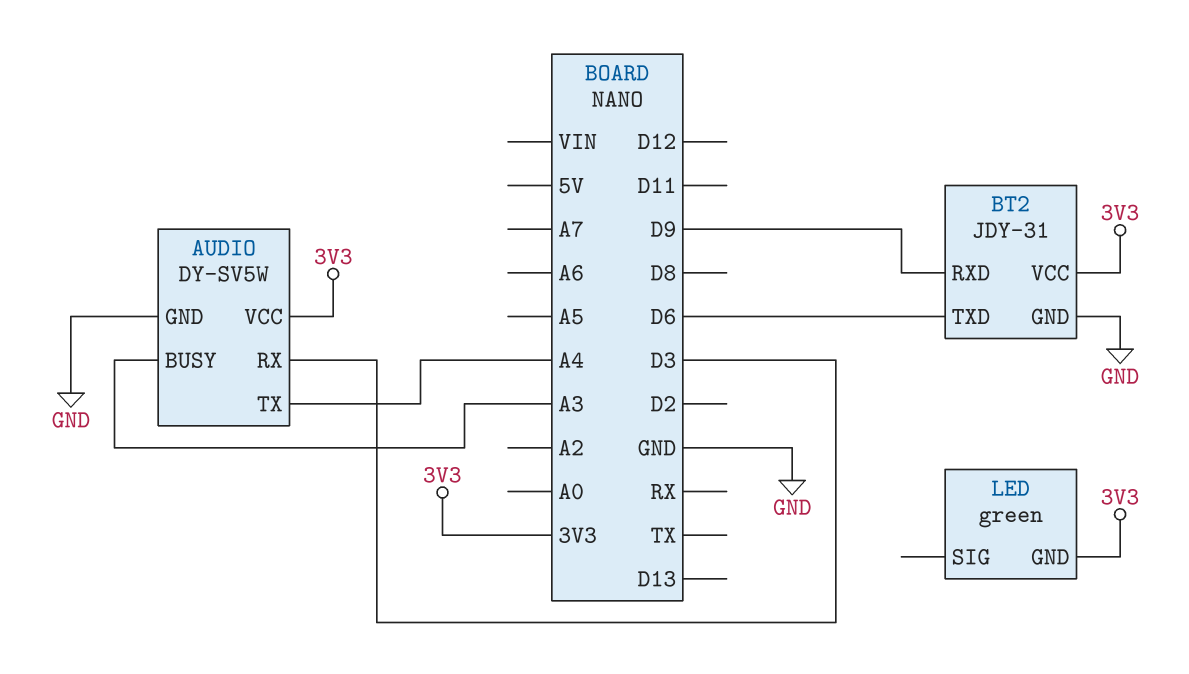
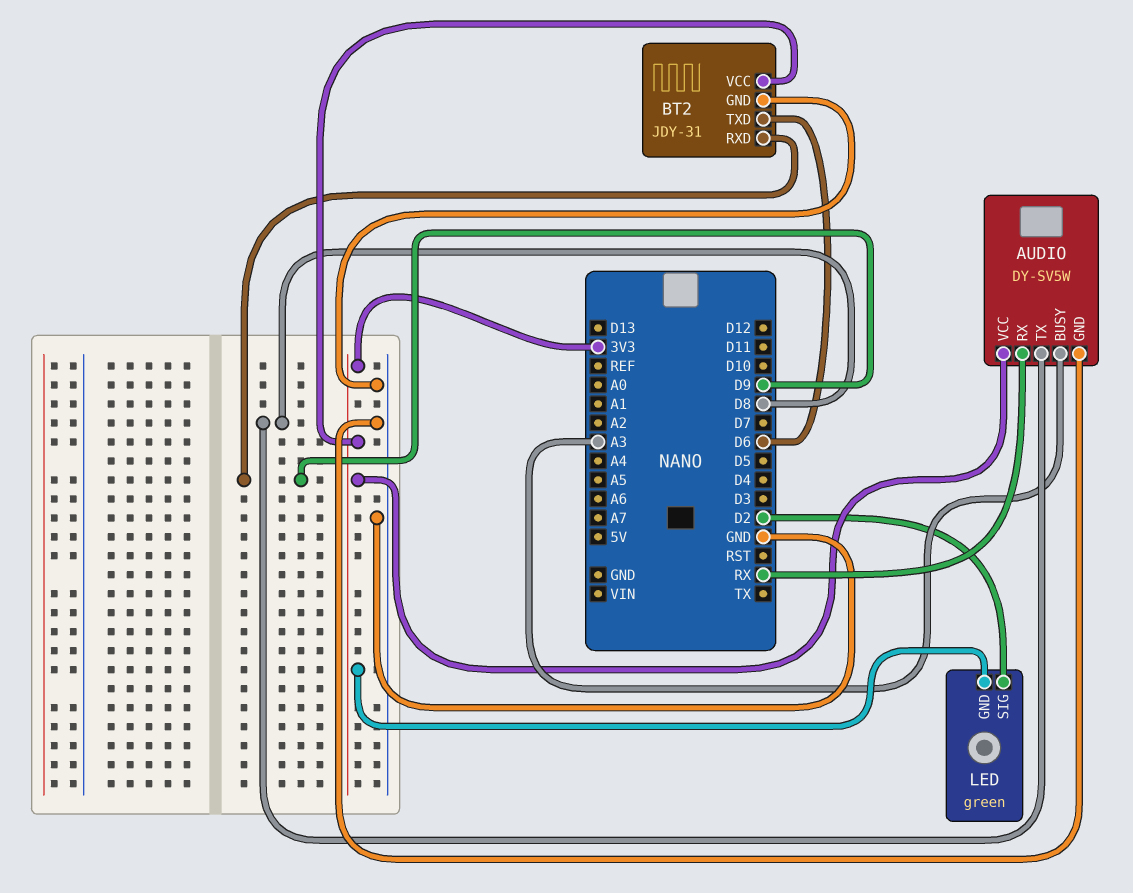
AUDIO pin RX: D3 -> RX
AUDIO pin TX: A4 -> D8
LED pin SIG: none -> D2

